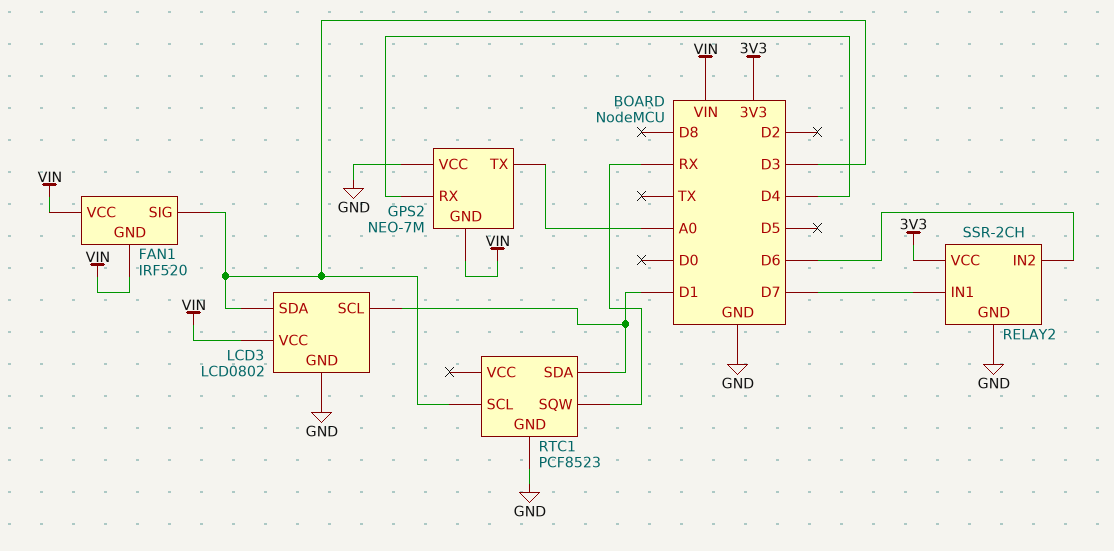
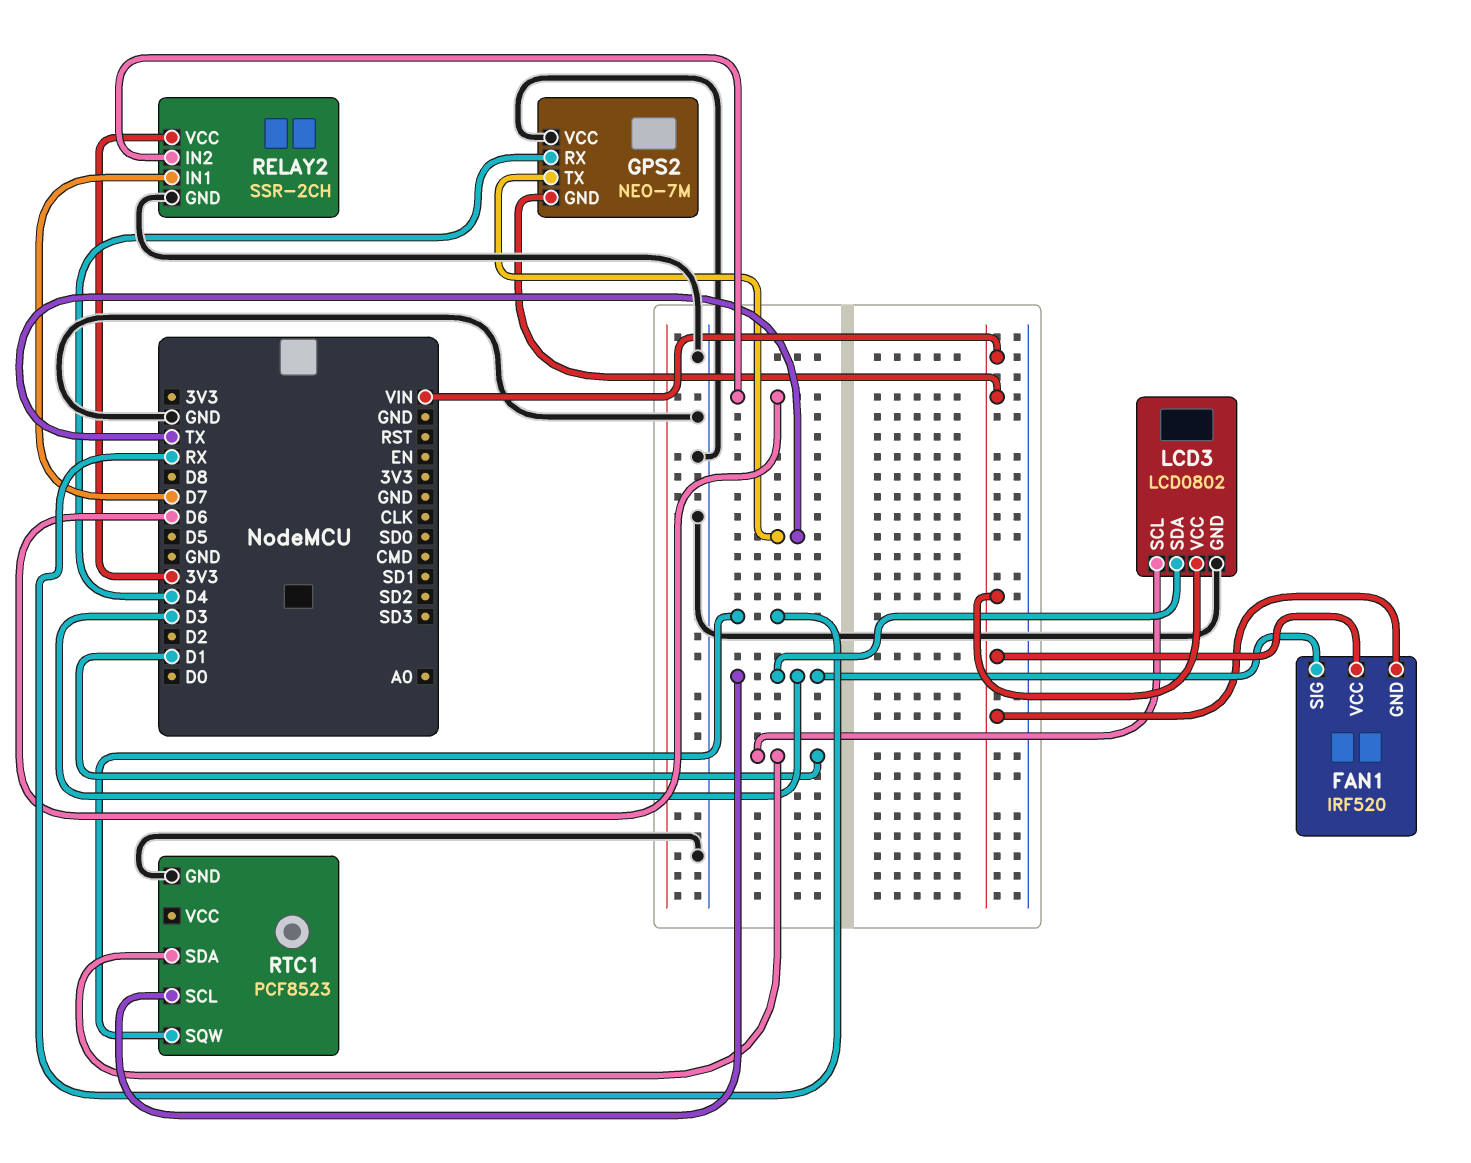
GPS2 pin TX: A0 -> TX

